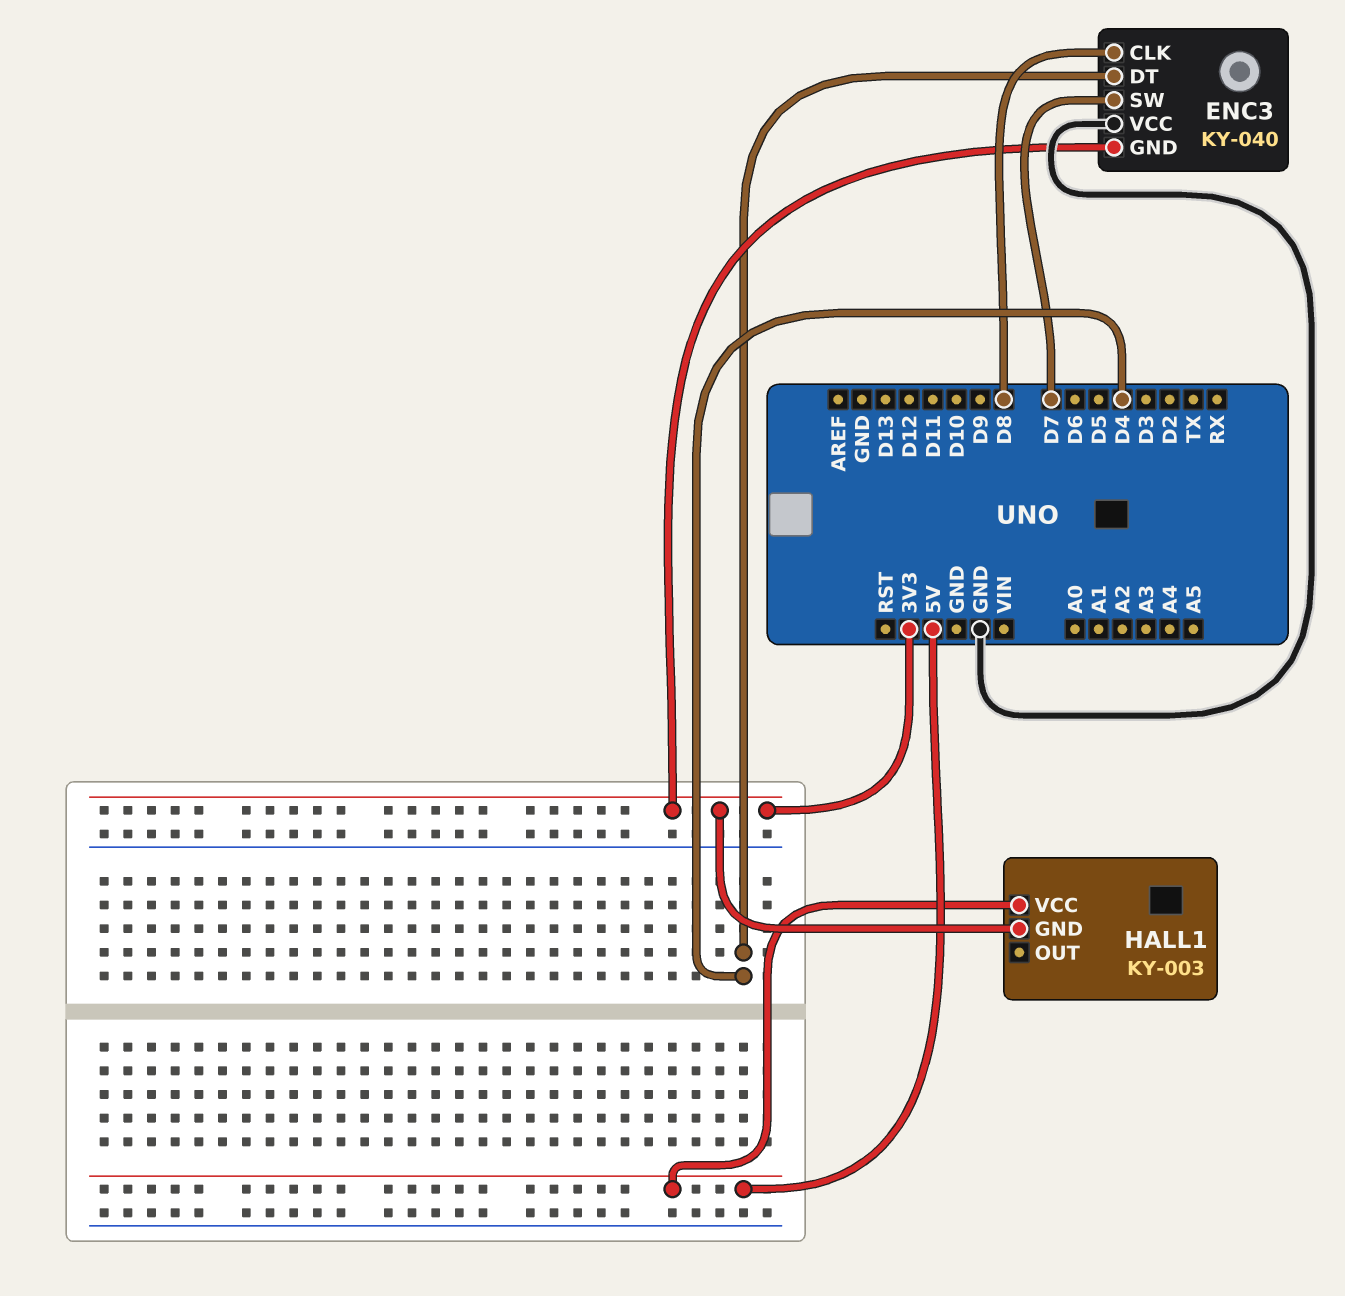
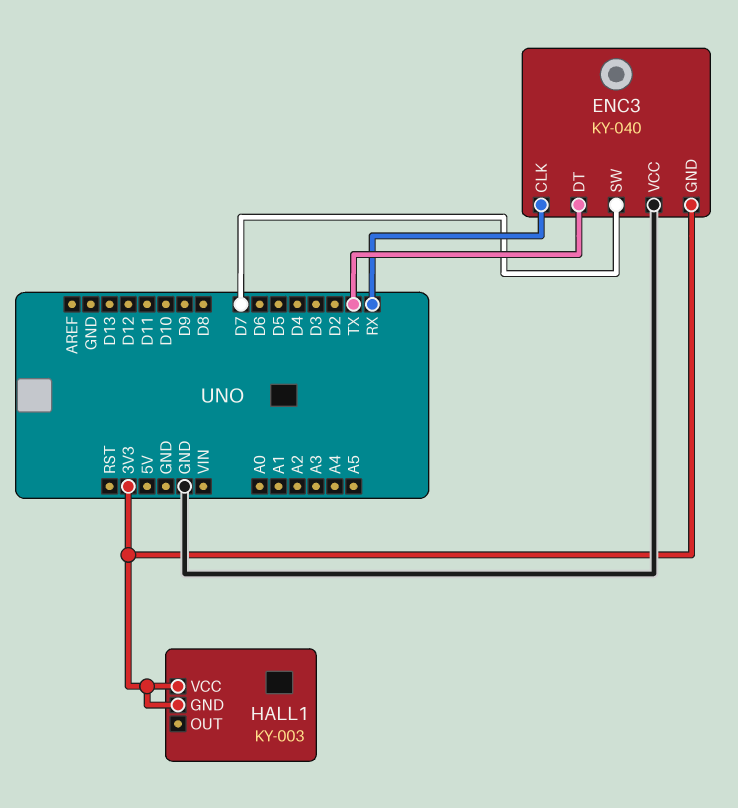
ENC3 pin CLK: D8 -> RX
ENC3 pin DT: D4 -> TX
HALL1 pin VCC: 5V -> 3V3

